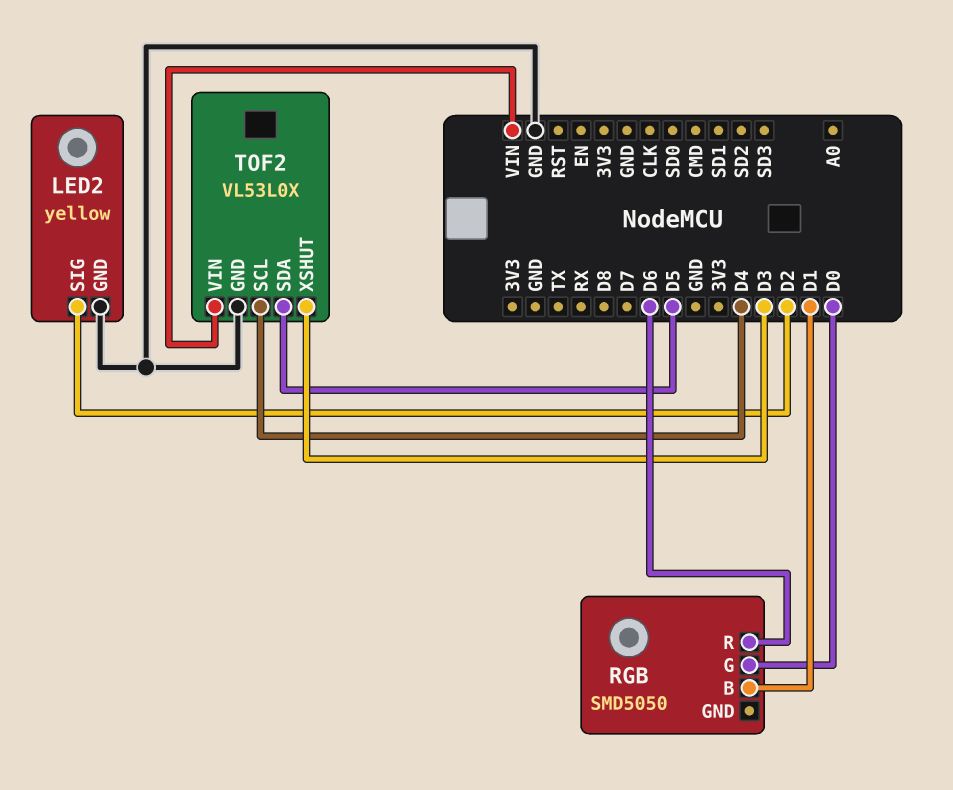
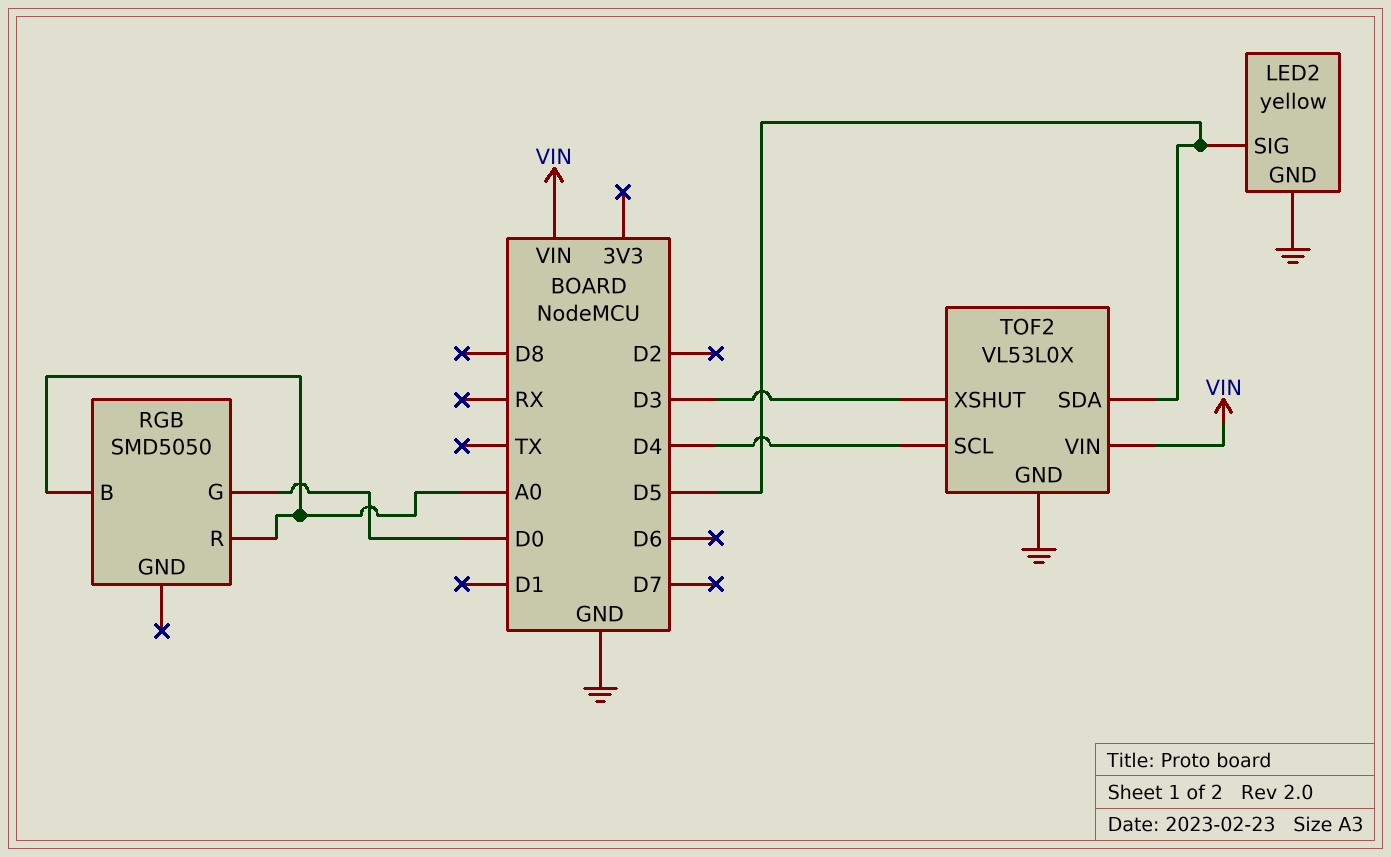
LED2 pin SIG: D2 -> D5
RGB pin B: D1 -> A0
RGB pin R: D6 -> A0

